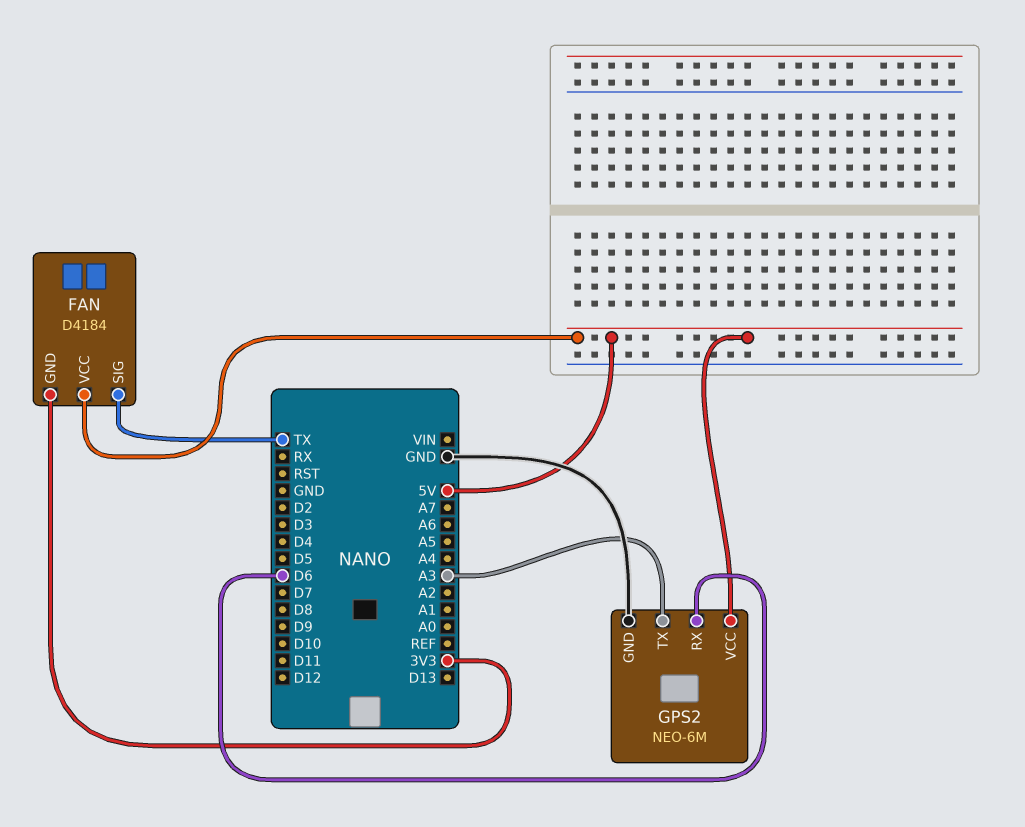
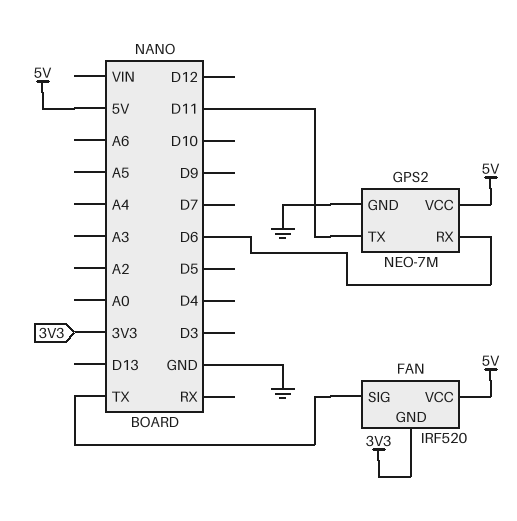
FAN: D4184 -> IRF520
GPS2: NEO-6M -> NEO-7M
GPS2 pin TX: A3 -> D11

